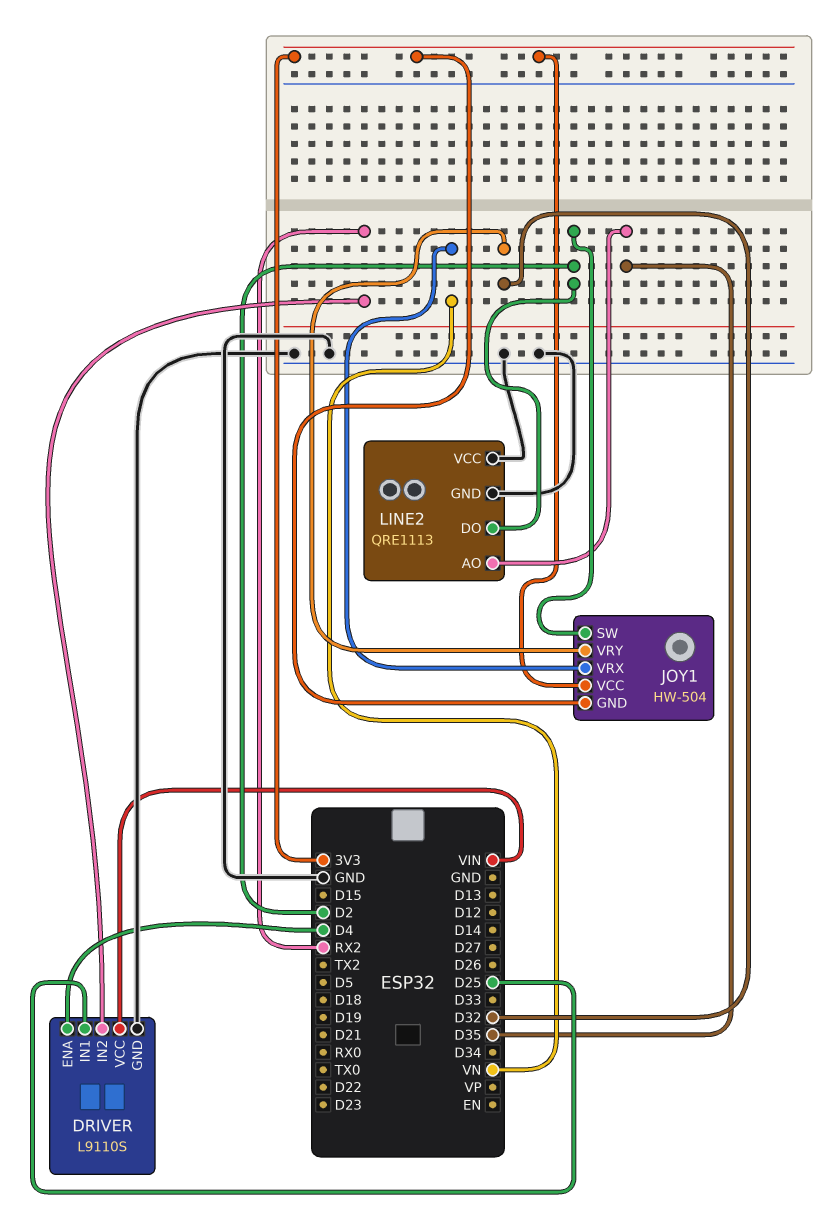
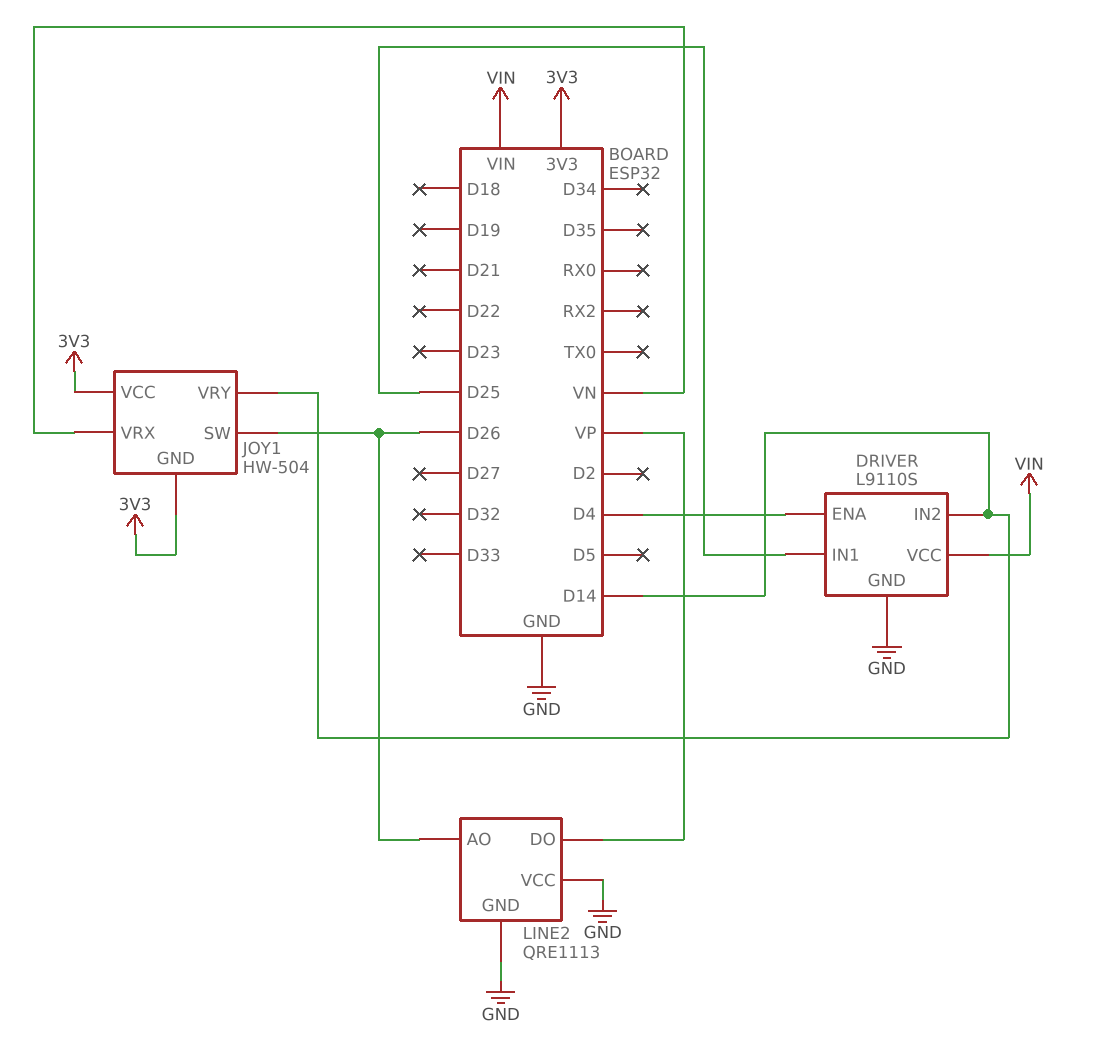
DRIVER pin IN2: RX2 -> D14
JOY1 pin SW: D2 -> D26
JOY1 pin VRY: D32 -> D14
LINE2 pin AO: D35 -> D26
LINE2 pin DO: D2 -> VP

